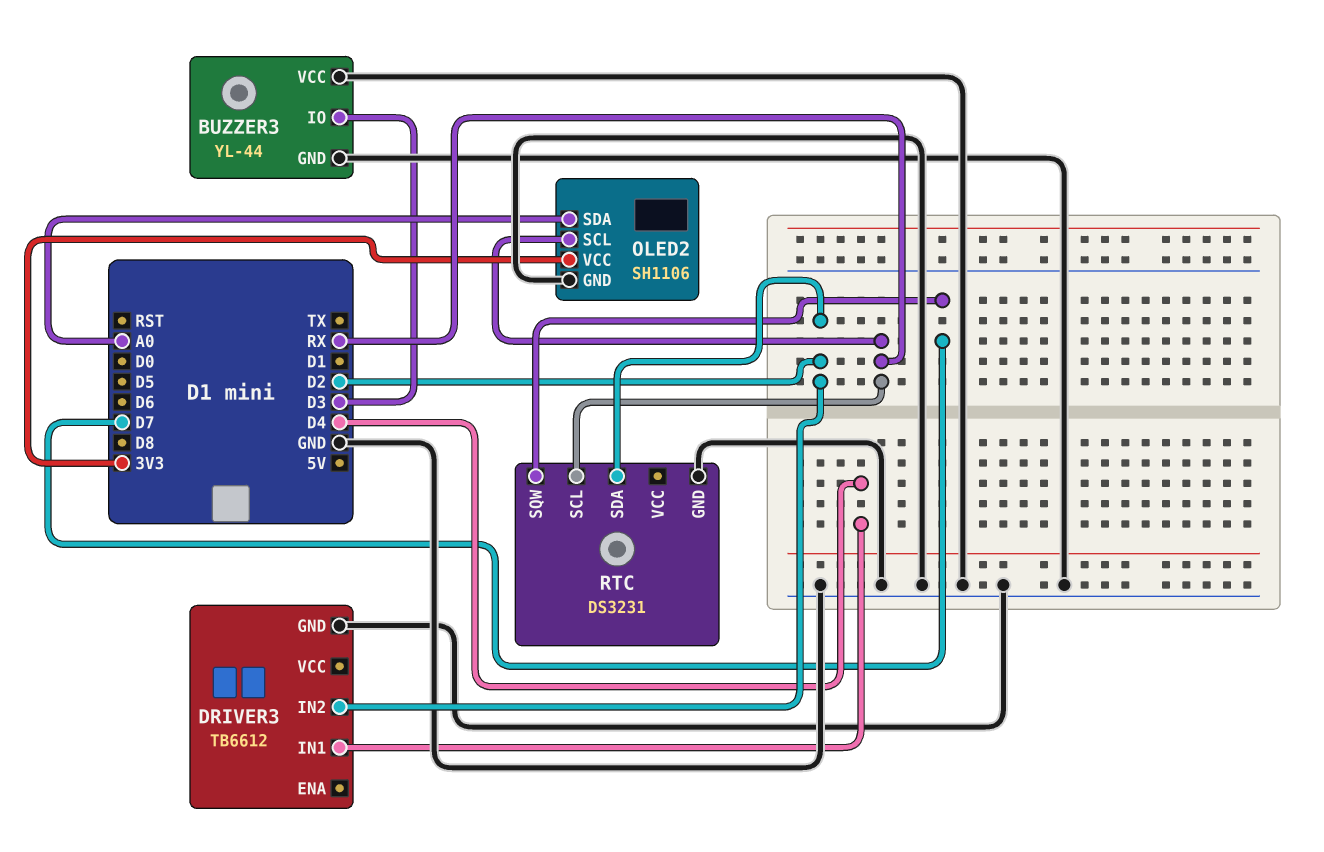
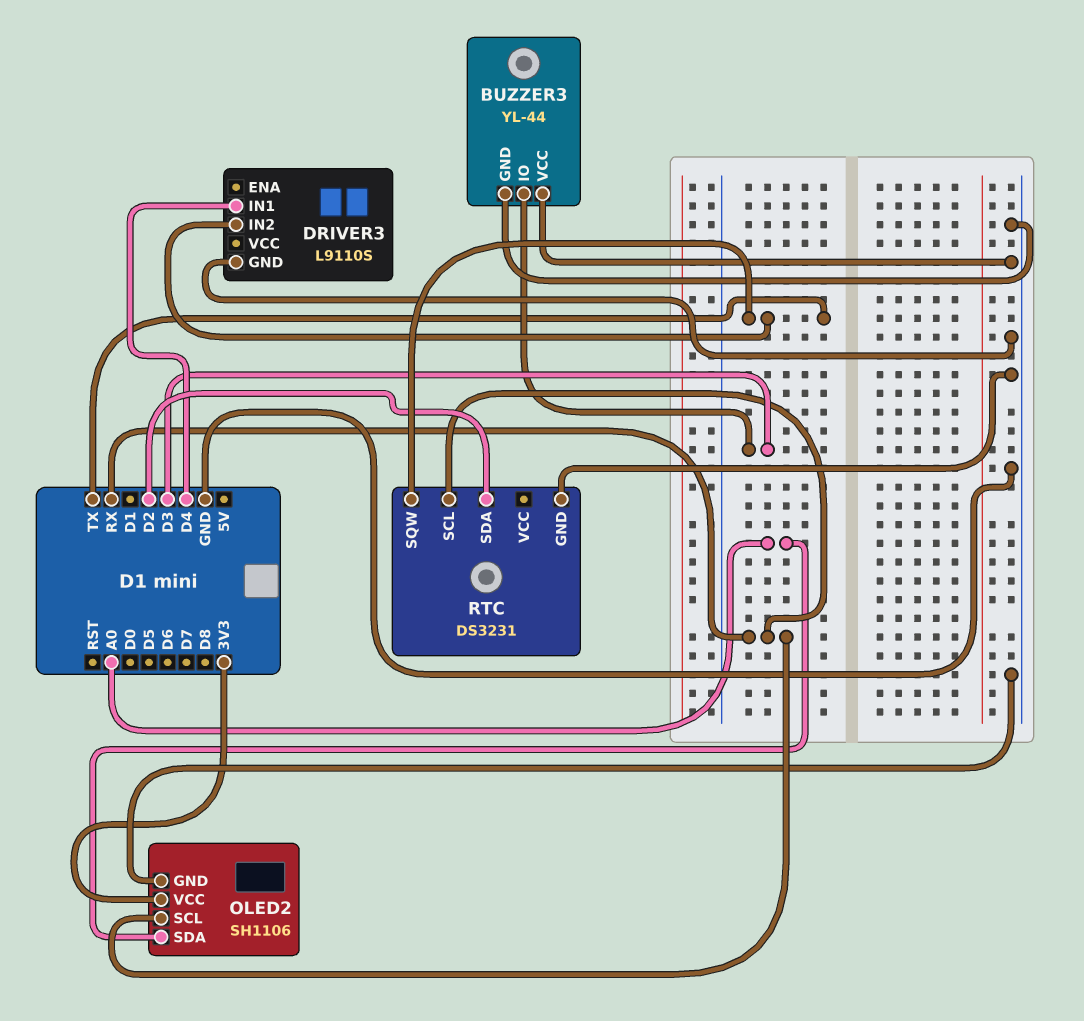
DRIVER3: TB6612 -> L9110S
DRIVER3 pin IN2: D2 -> TX
RTC pin SQW: D7 -> TX

